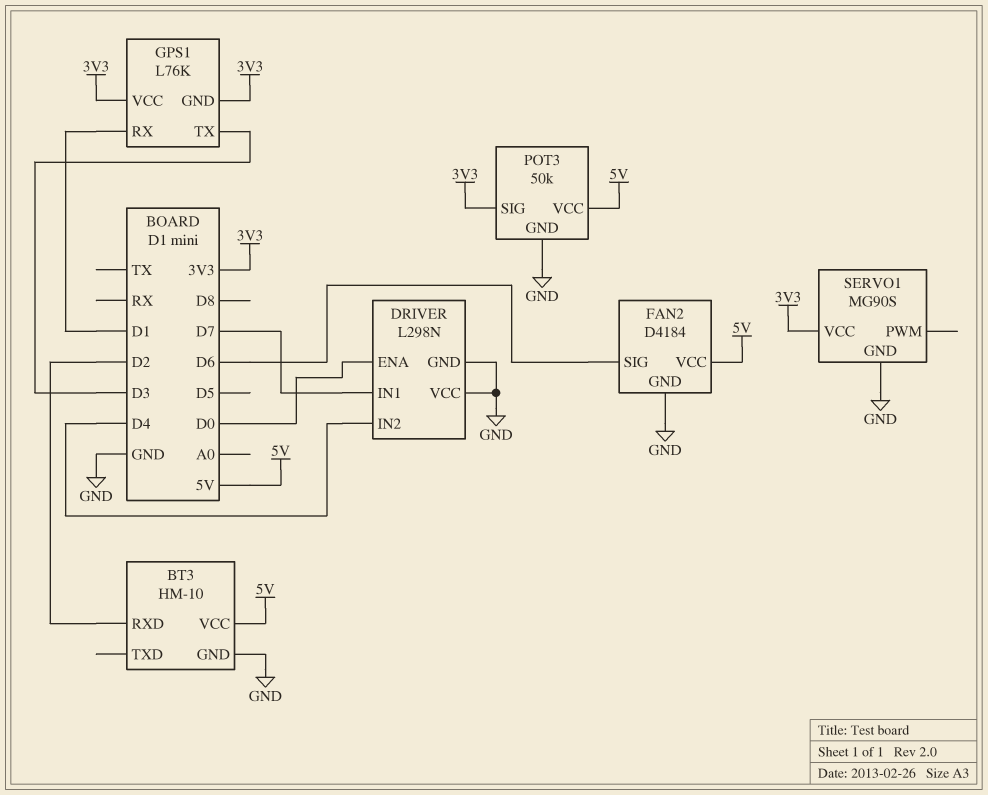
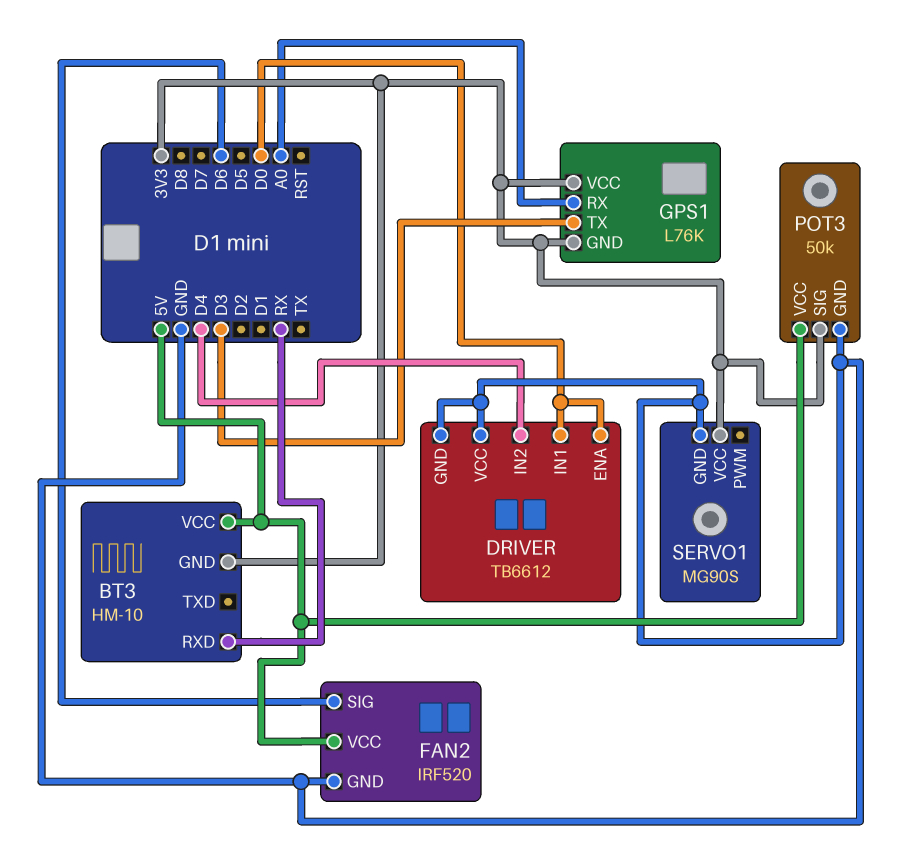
BT3 pin GND: GND -> 3V3
BT3 pin RXD: D2 -> RX
DRIVER: L298N -> TB6612
DRIVER pin IN1: D7 -> D0
FAN2: D4184 -> IRF520
GPS1 pin RX: D1 -> A0

